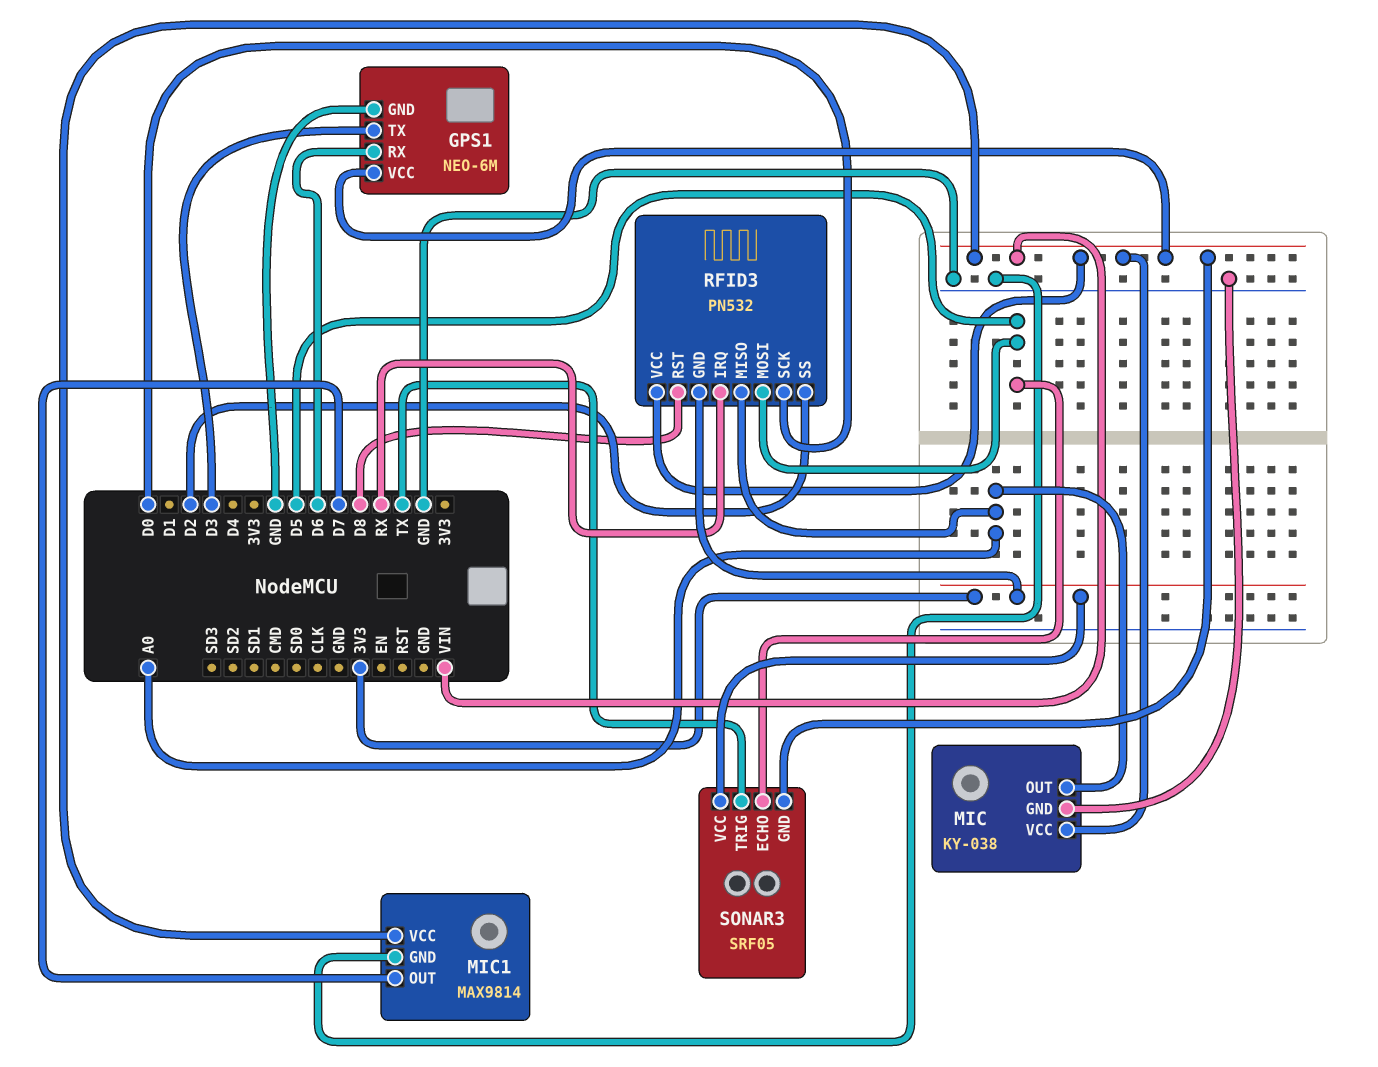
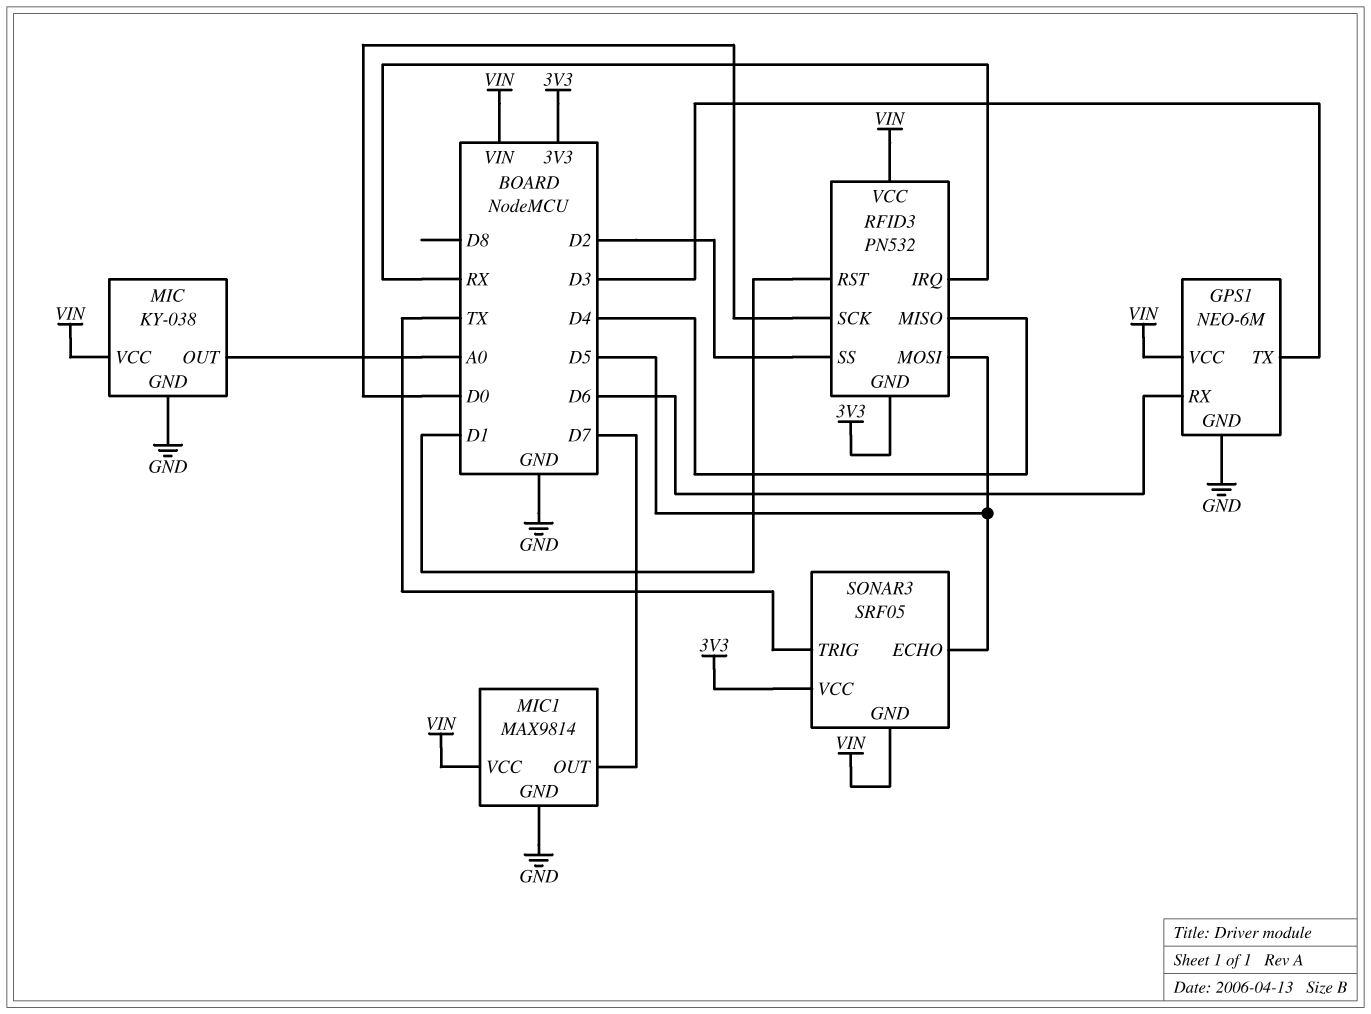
RFID3 pin MISO: A0 -> D4
RFID3 pin RST: D8 -> D1

